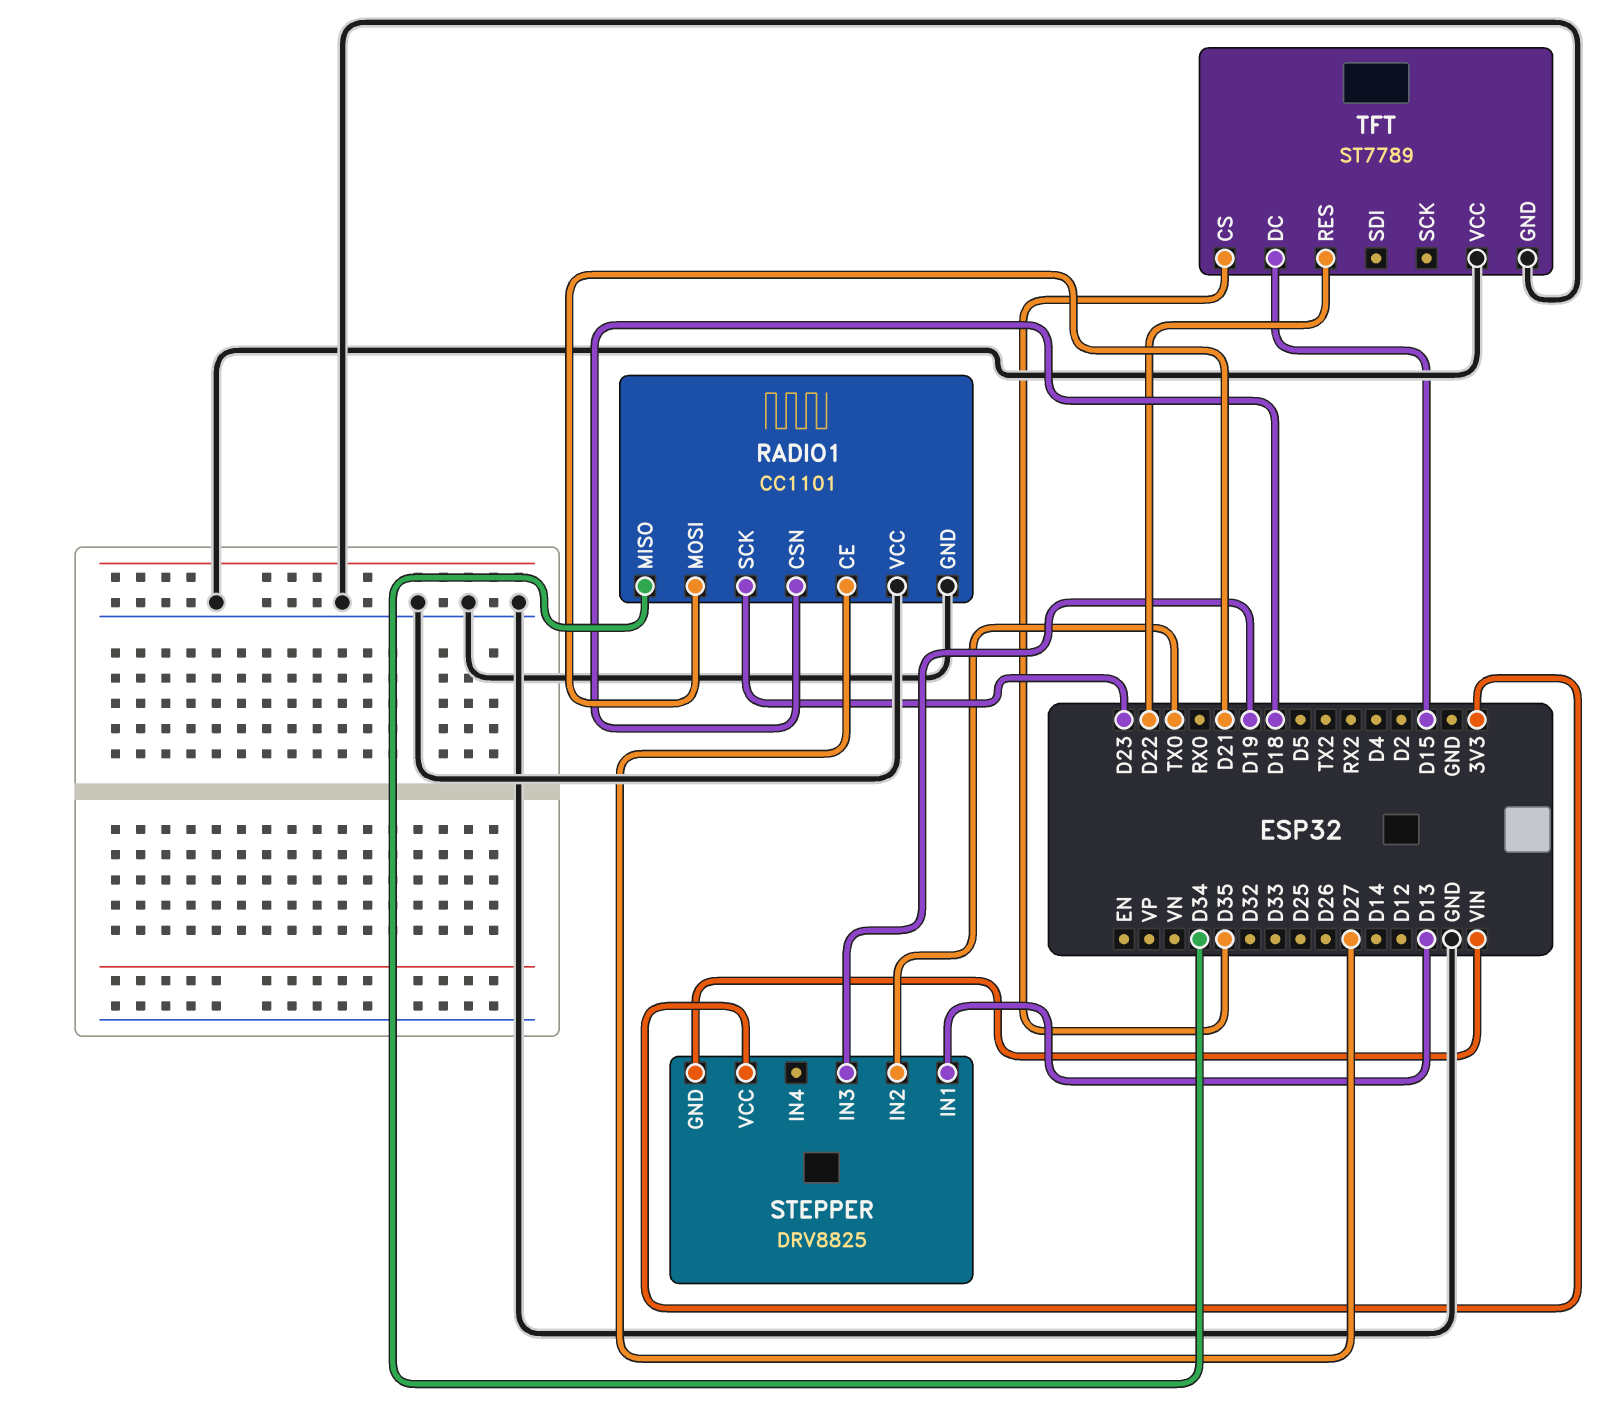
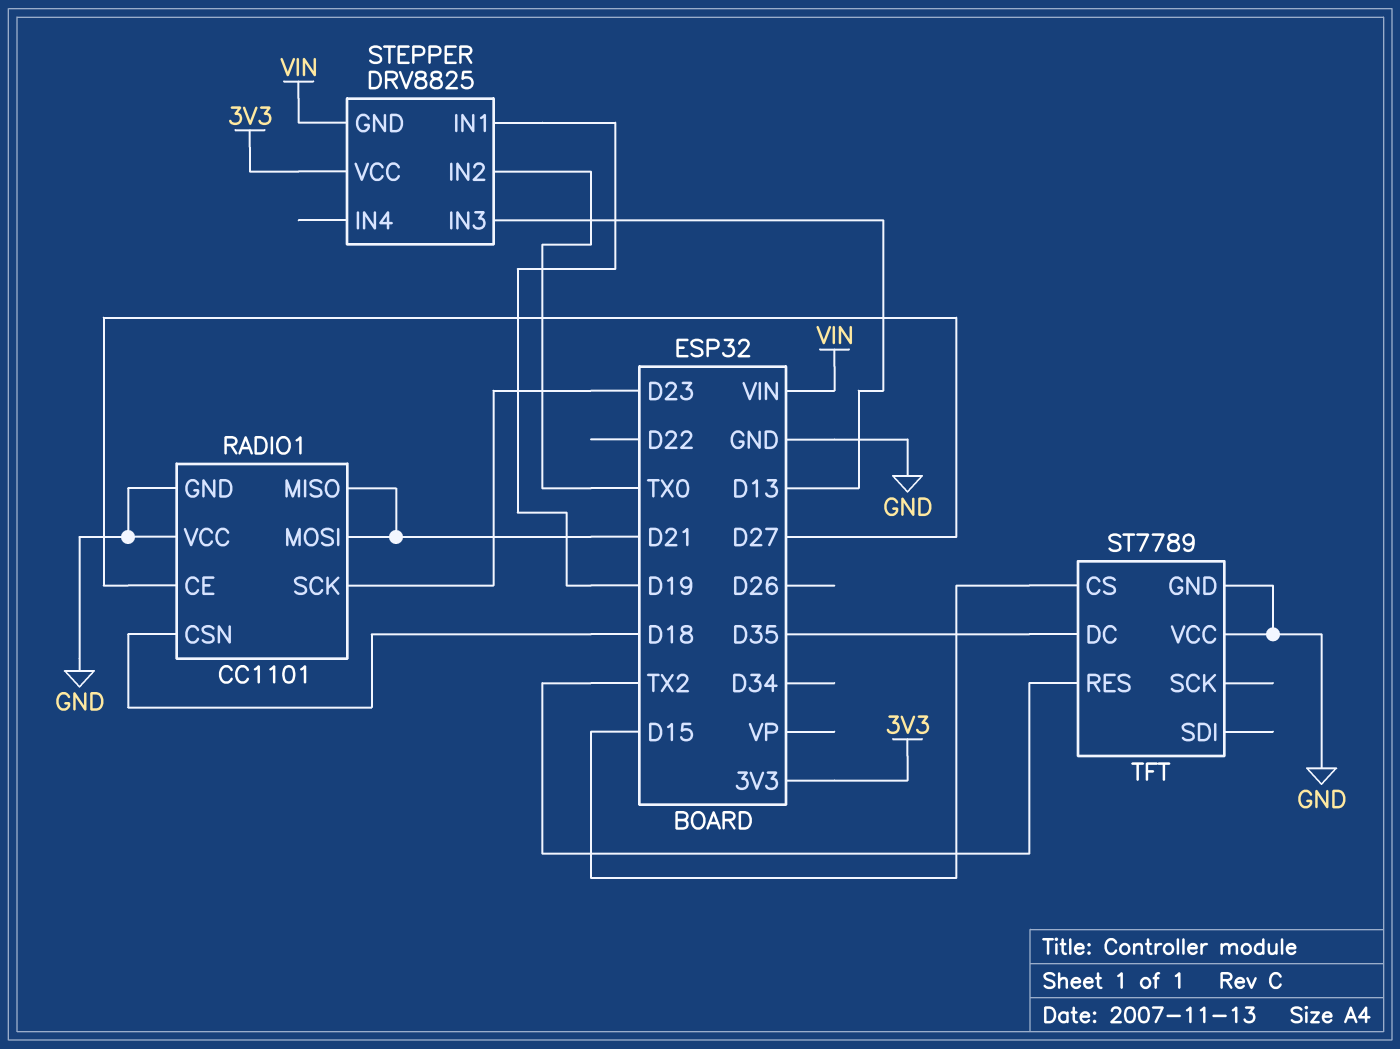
RADIO1 pin MISO: D34 -> D21
STEPPER pin IN1: D13 -> D19
STEPPER pin IN3: D19 -> D13
TFT pin CS: D35 -> D15
TFT pin DC: D15 -> D35
TFT pin RES: D22 -> TX2

